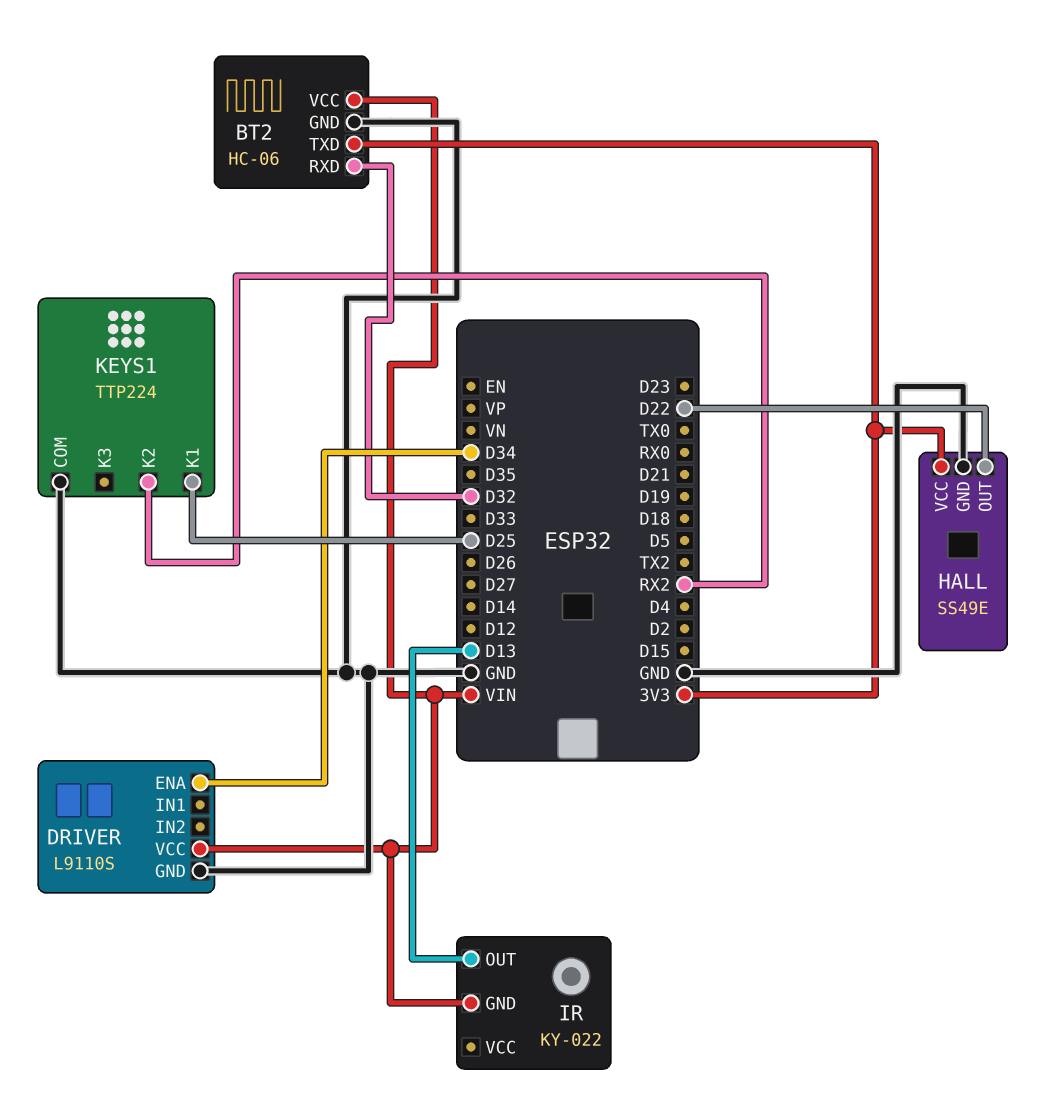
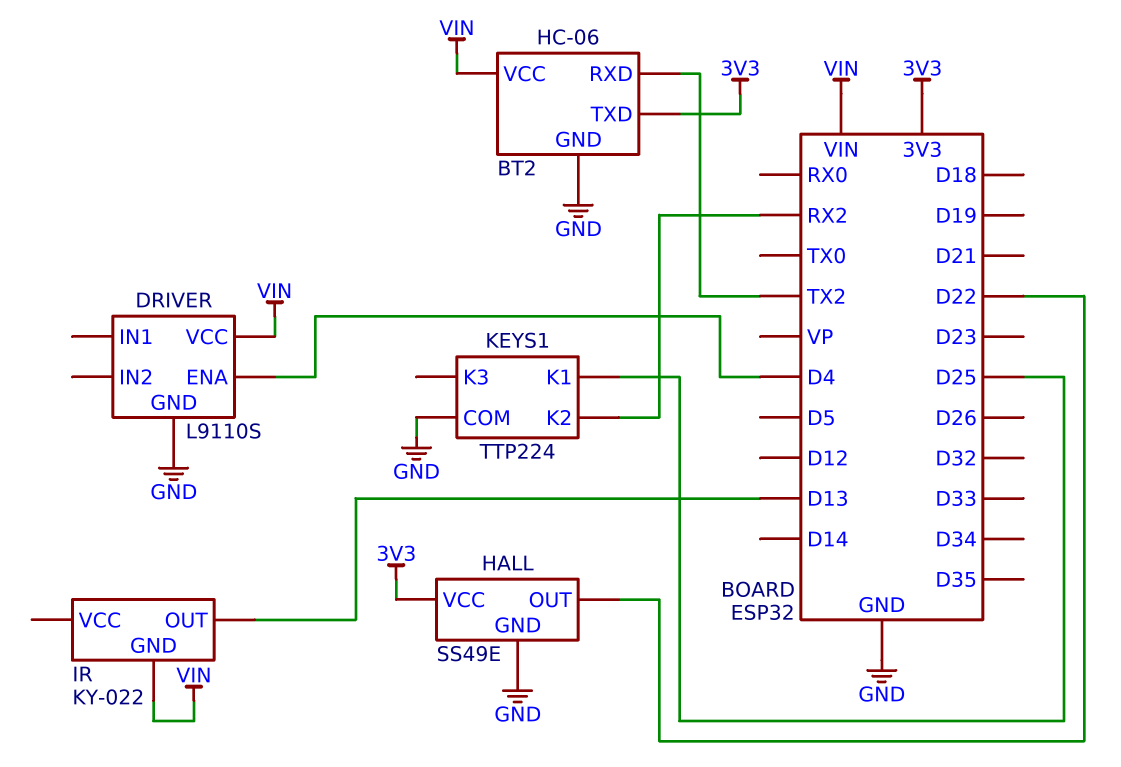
BT2 pin RXD: D32 -> TX2
DRIVER pin ENA: D34 -> D4

